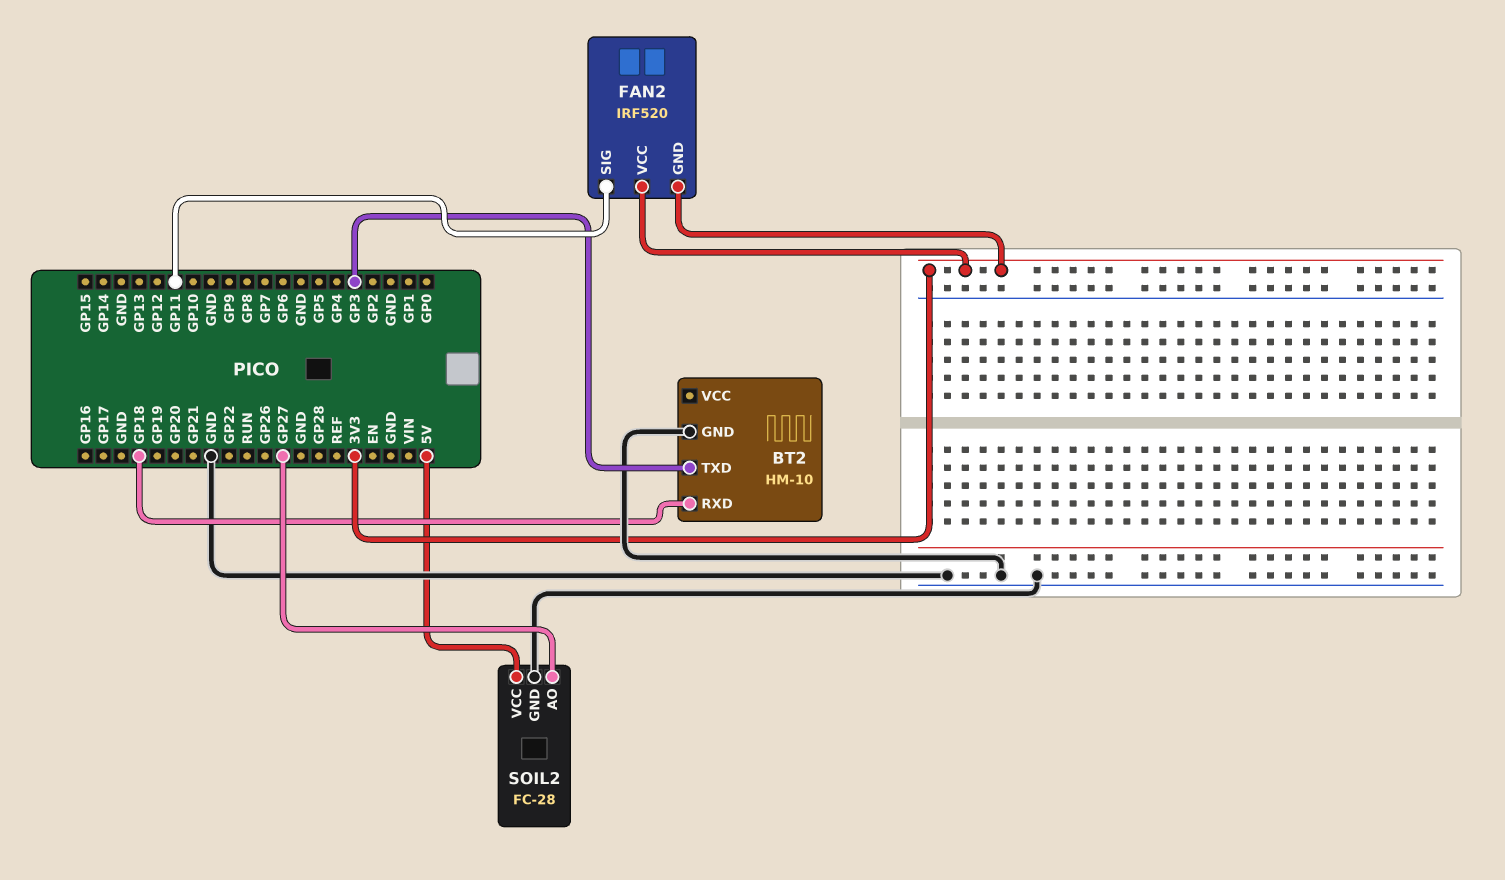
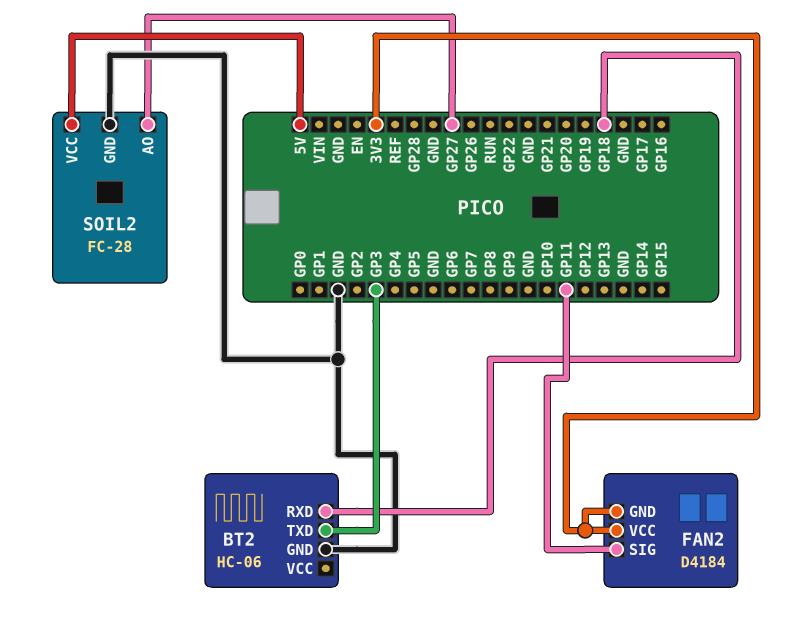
BT2: HM-10 -> HC-06
FAN2: IRF520 -> D4184

